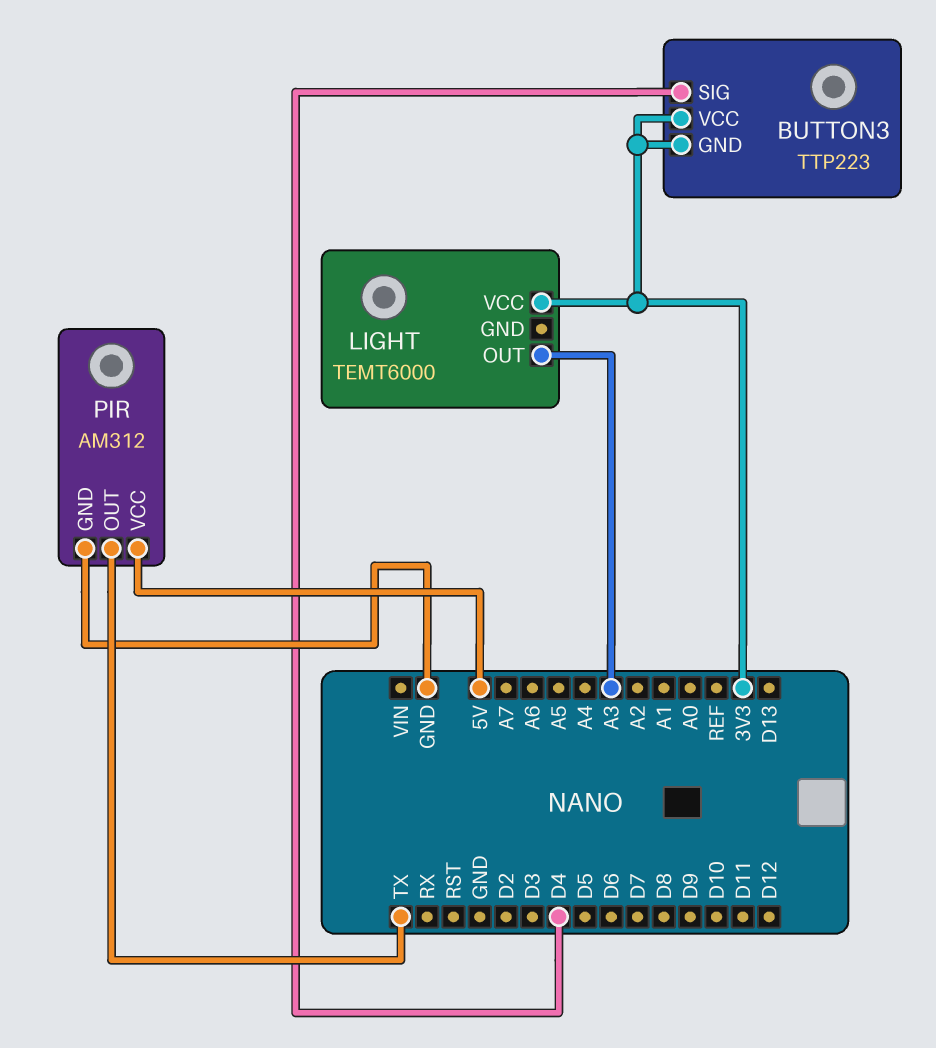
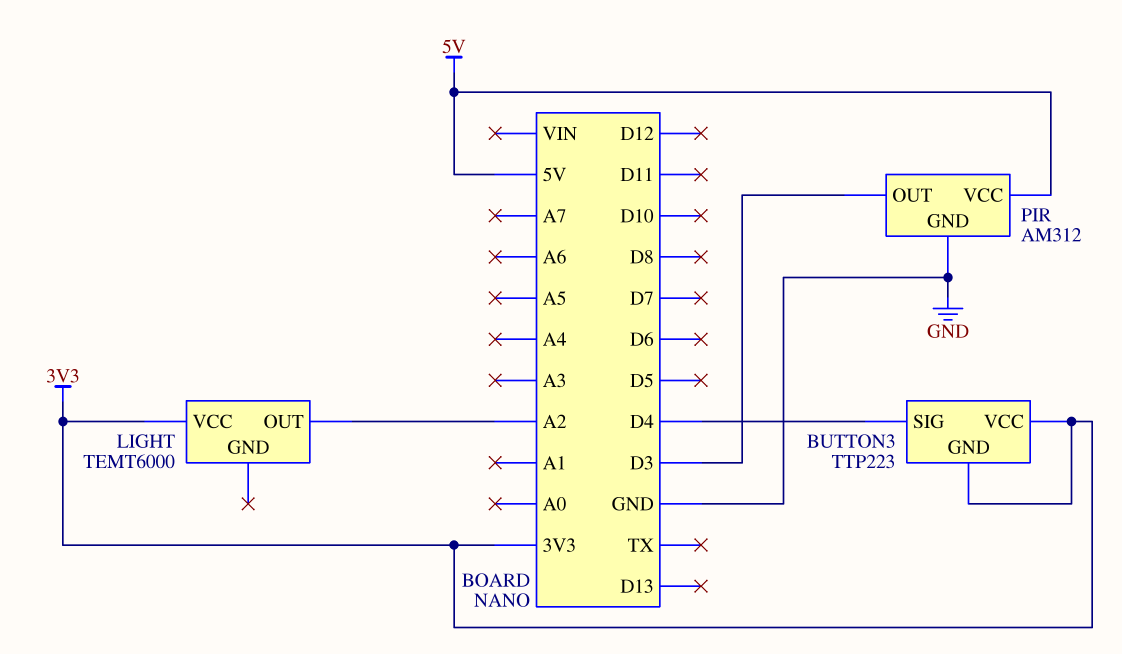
LIGHT pin OUT: A3 -> A2
PIR pin OUT: TX -> D3

